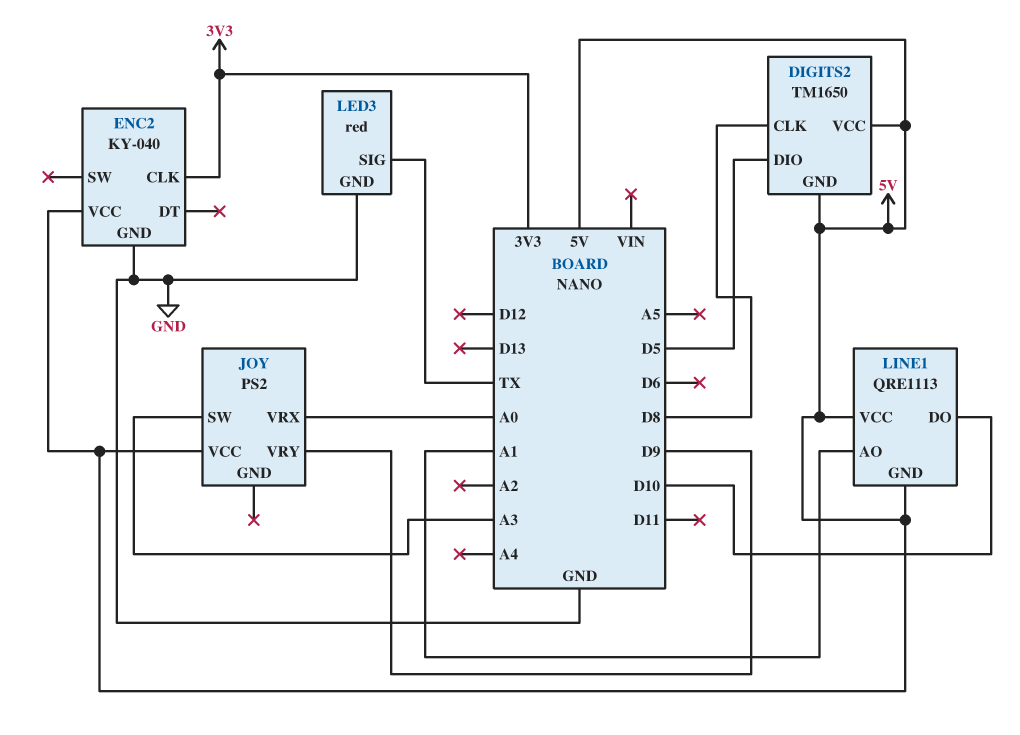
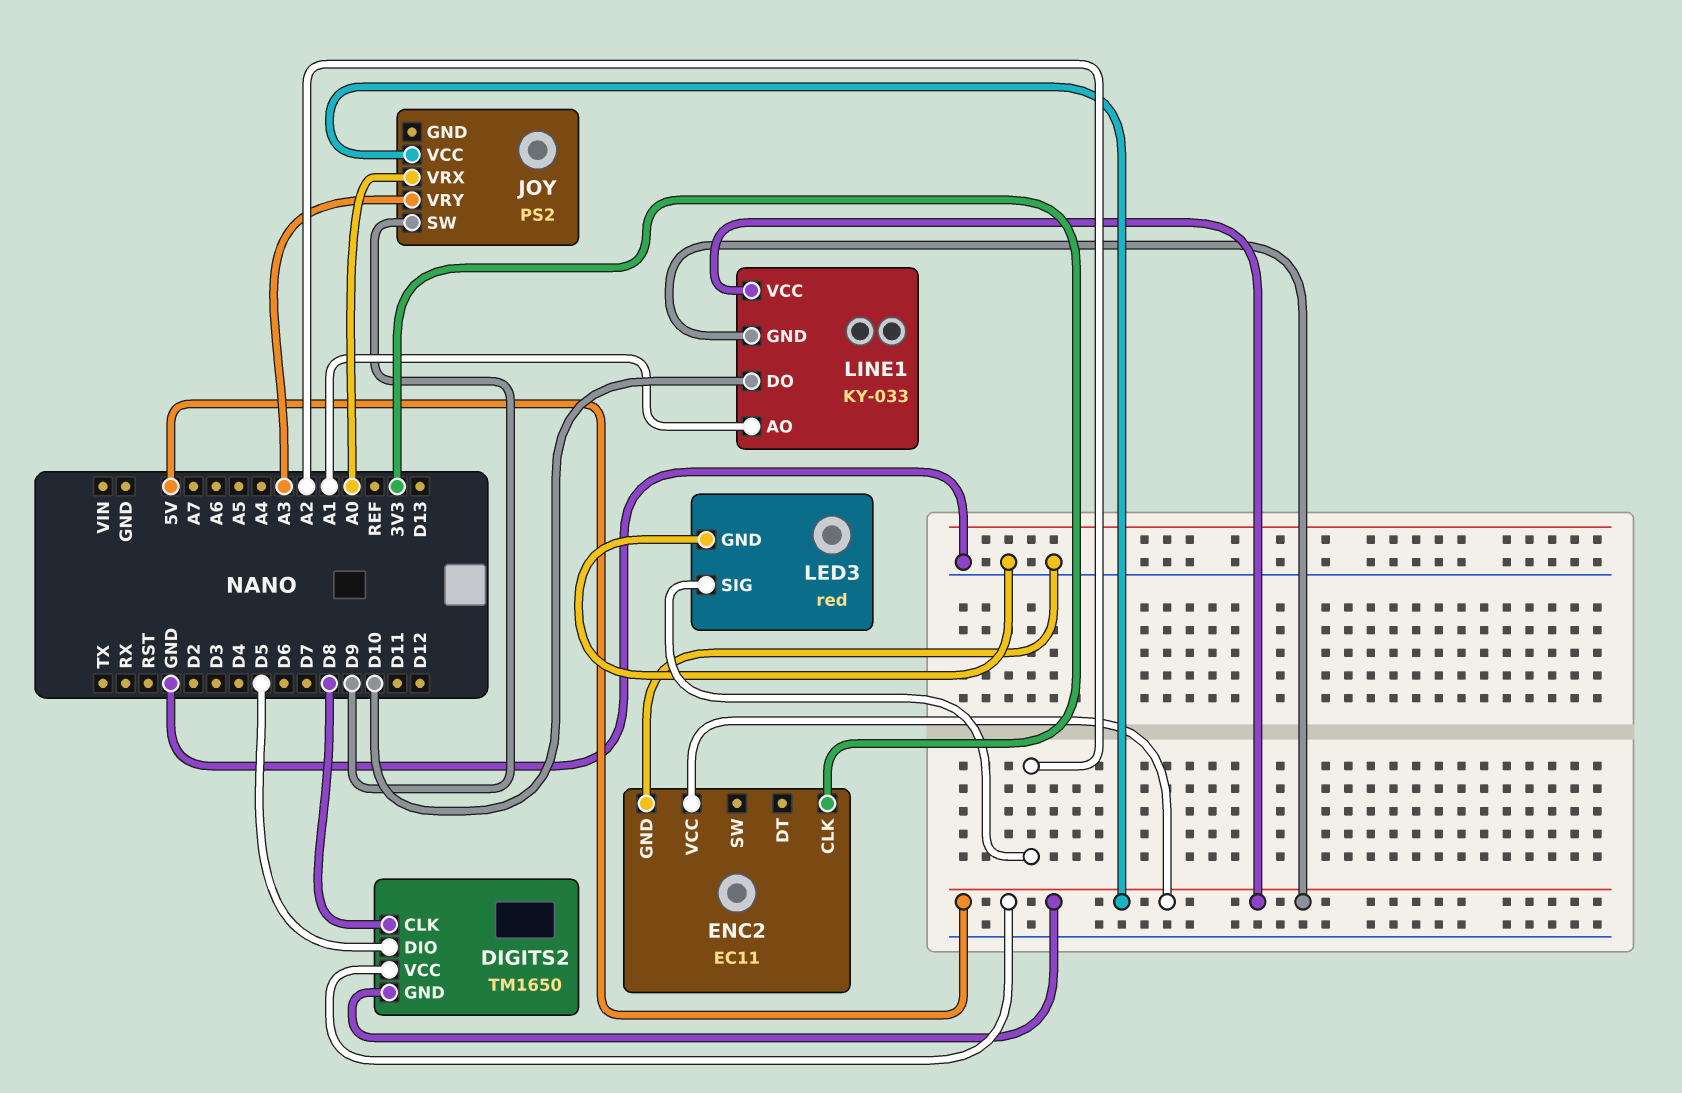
ENC2: KY-040 -> EC11
JOY pin SW: A3 -> D9
JOY pin VRY: D9 -> A3
LED3 pin SIG: TX -> A2
LINE1: QRE1113 -> KY-033

